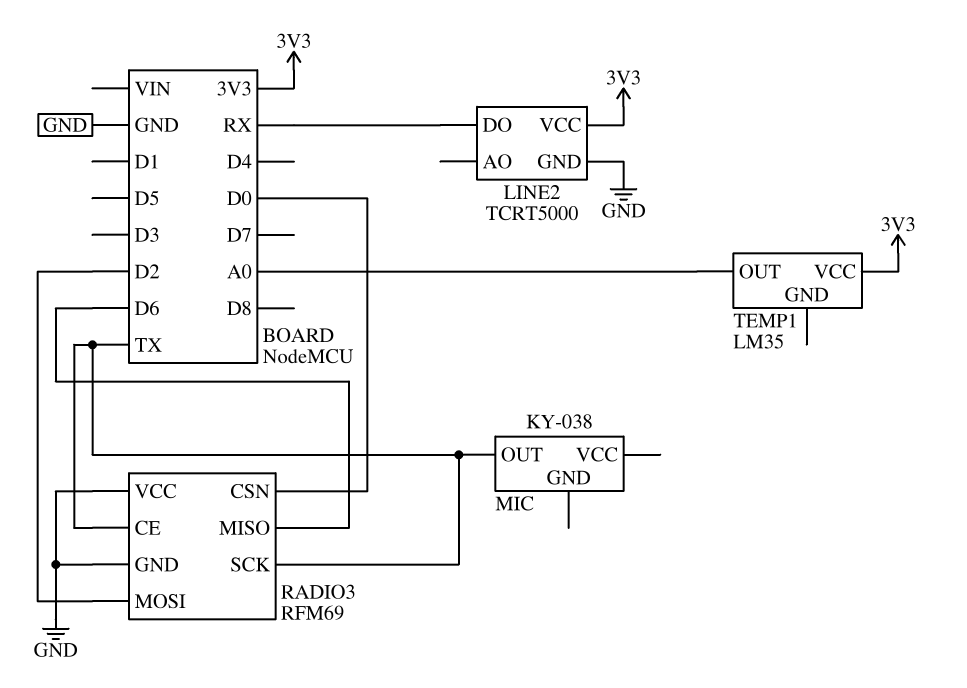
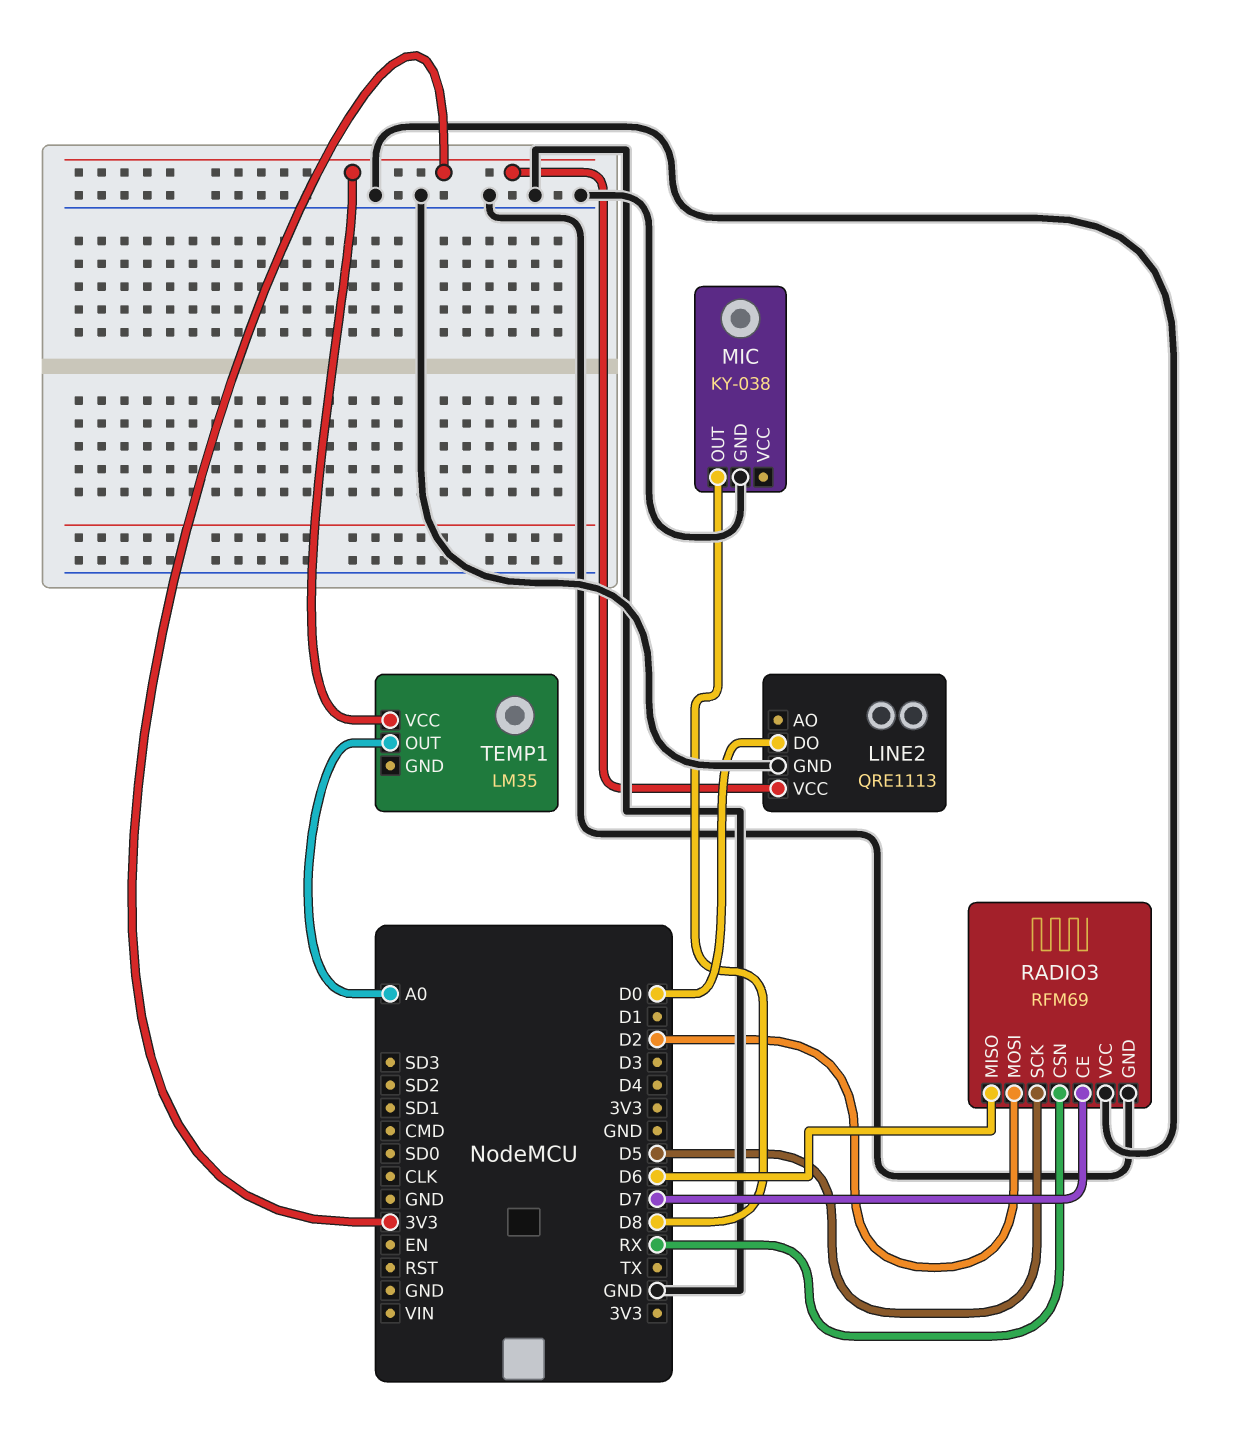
LINE2: TCRT5000 -> QRE1113
LINE2 pin DO: RX -> D0
MIC pin GND: none -> GND
MIC pin OUT: TX -> D8
RADIO3 pin CE: TX -> D7
RADIO3 pin CSN: D0 -> RX
RADIO3 pin SCK: TX -> D5

